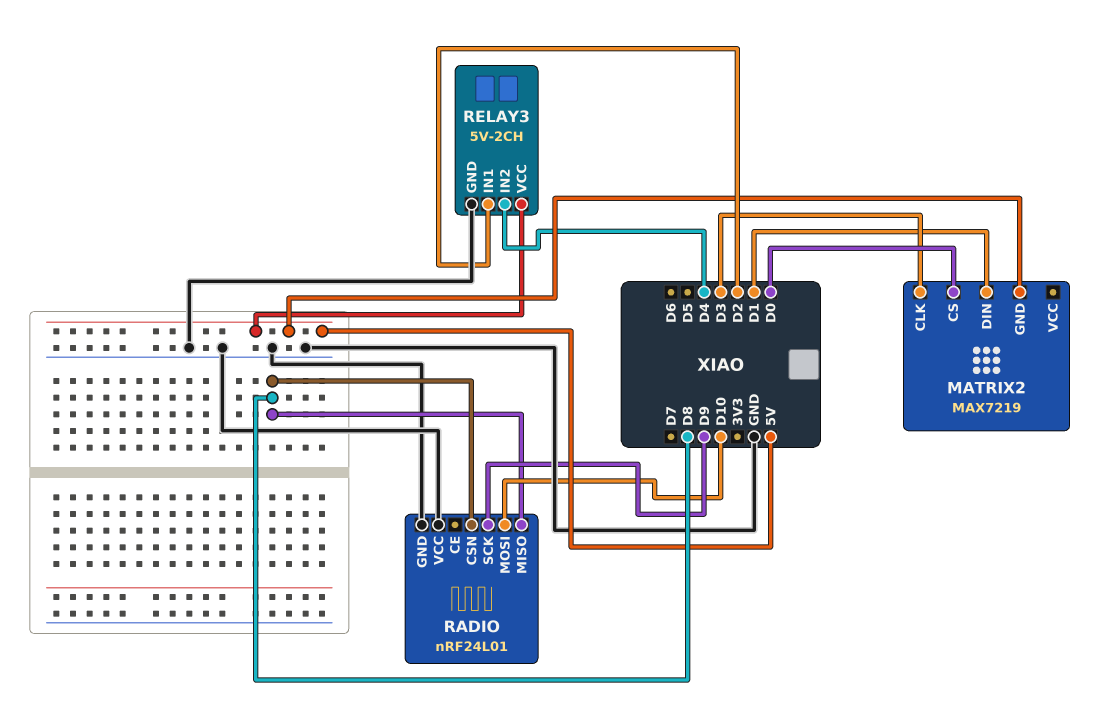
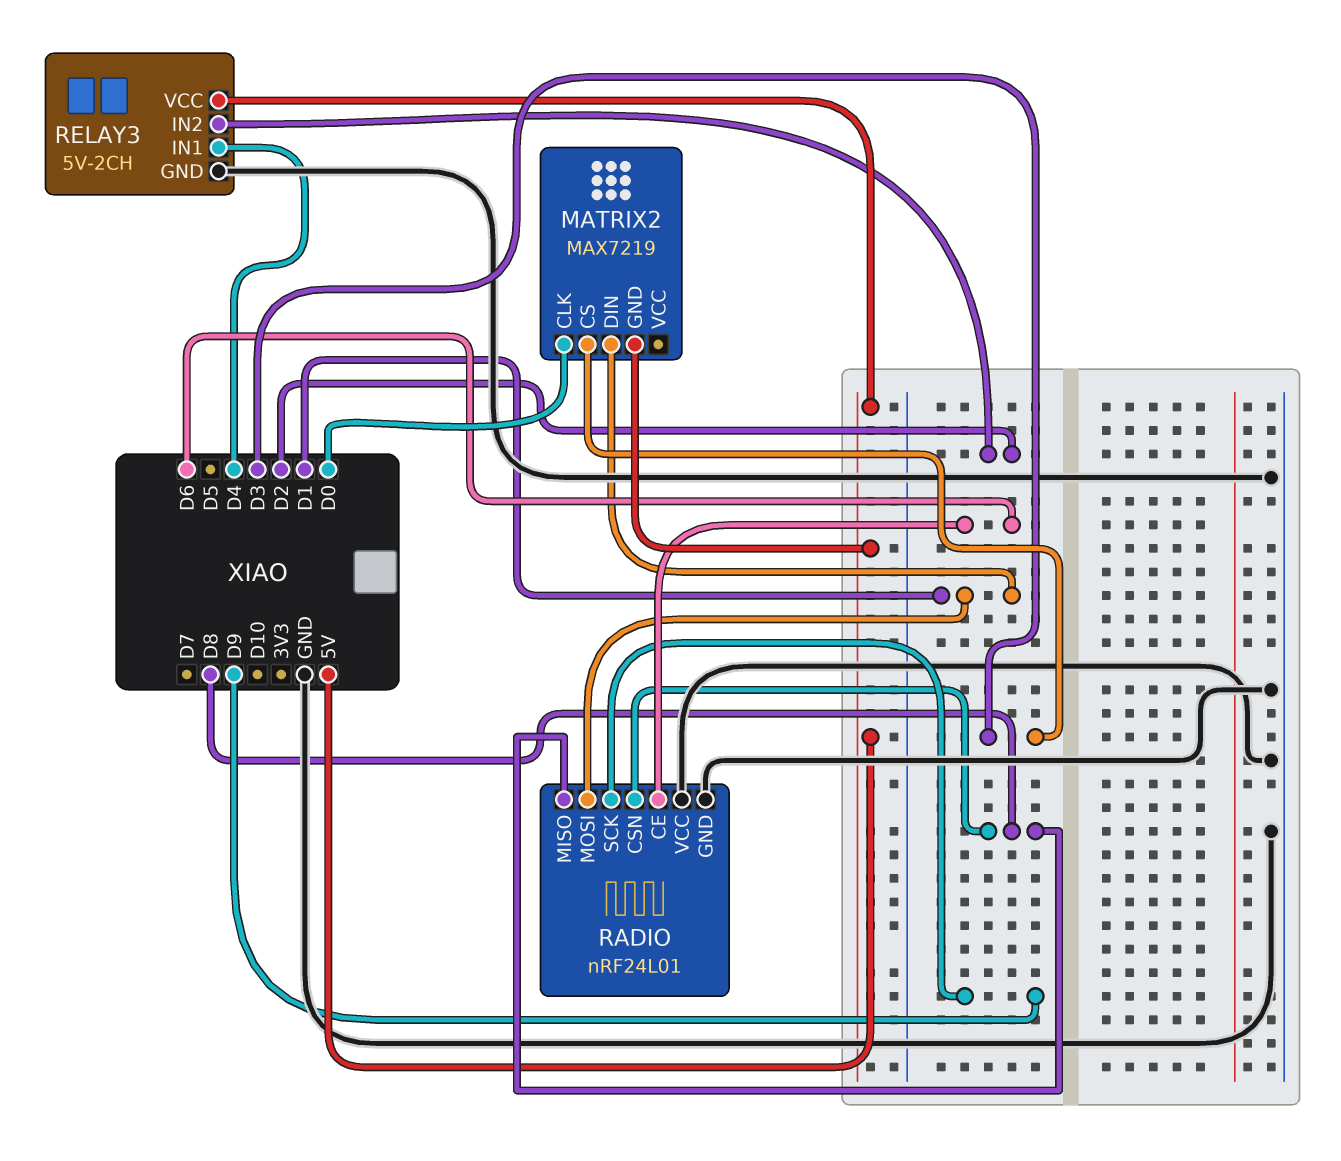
MATRIX2 pin CLK: D3 -> D0
MATRIX2 pin CS: D0 -> D3
RADIO pin CE: none -> D6
RADIO pin MOSI: D10 -> D1
RELAY3 pin IN1: D2 -> D4
RELAY3 pin IN2: D4 -> D2

